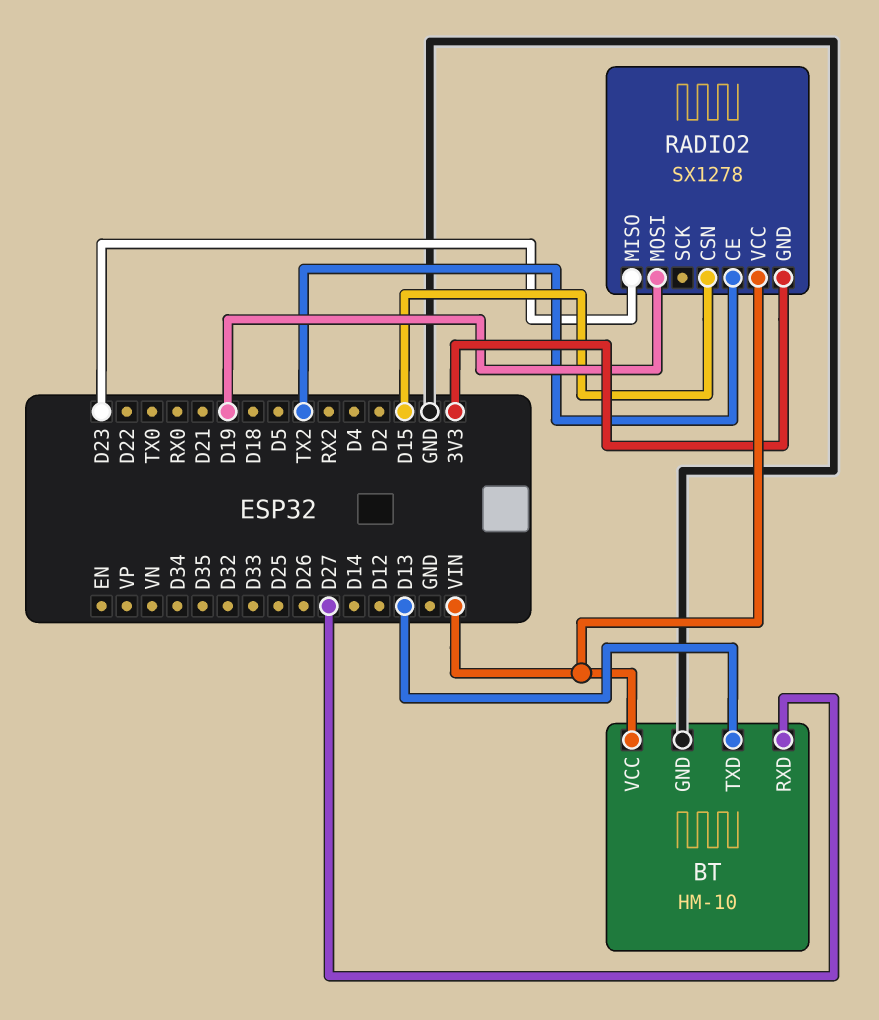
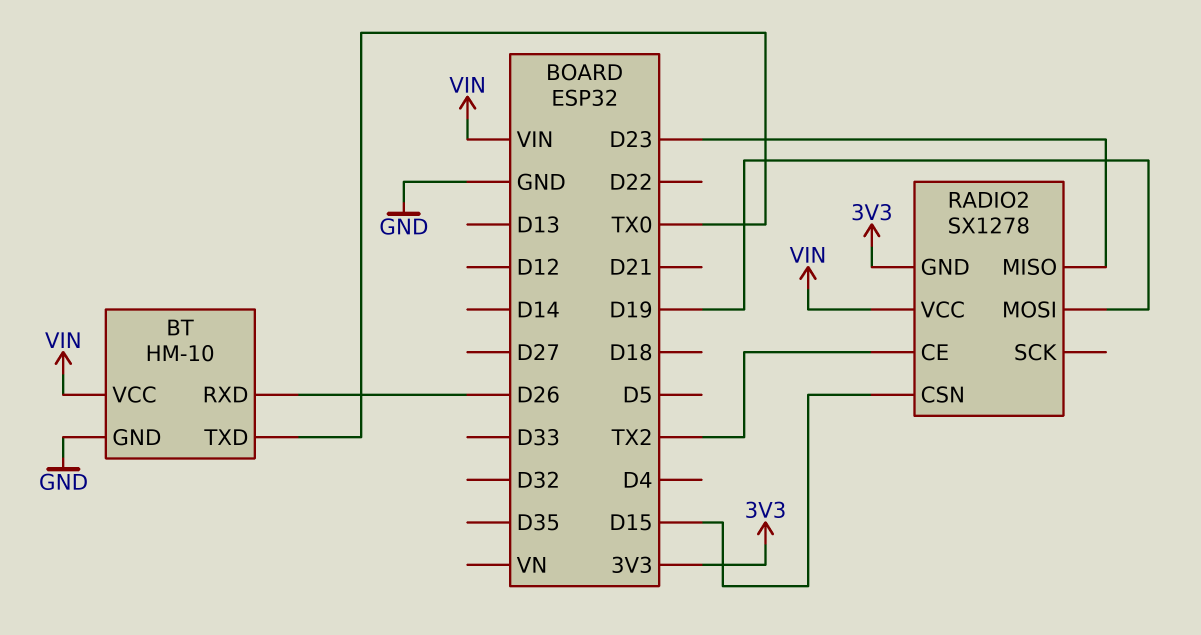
BT pin RXD: D27 -> D26
BT pin TXD: D13 -> TX0

